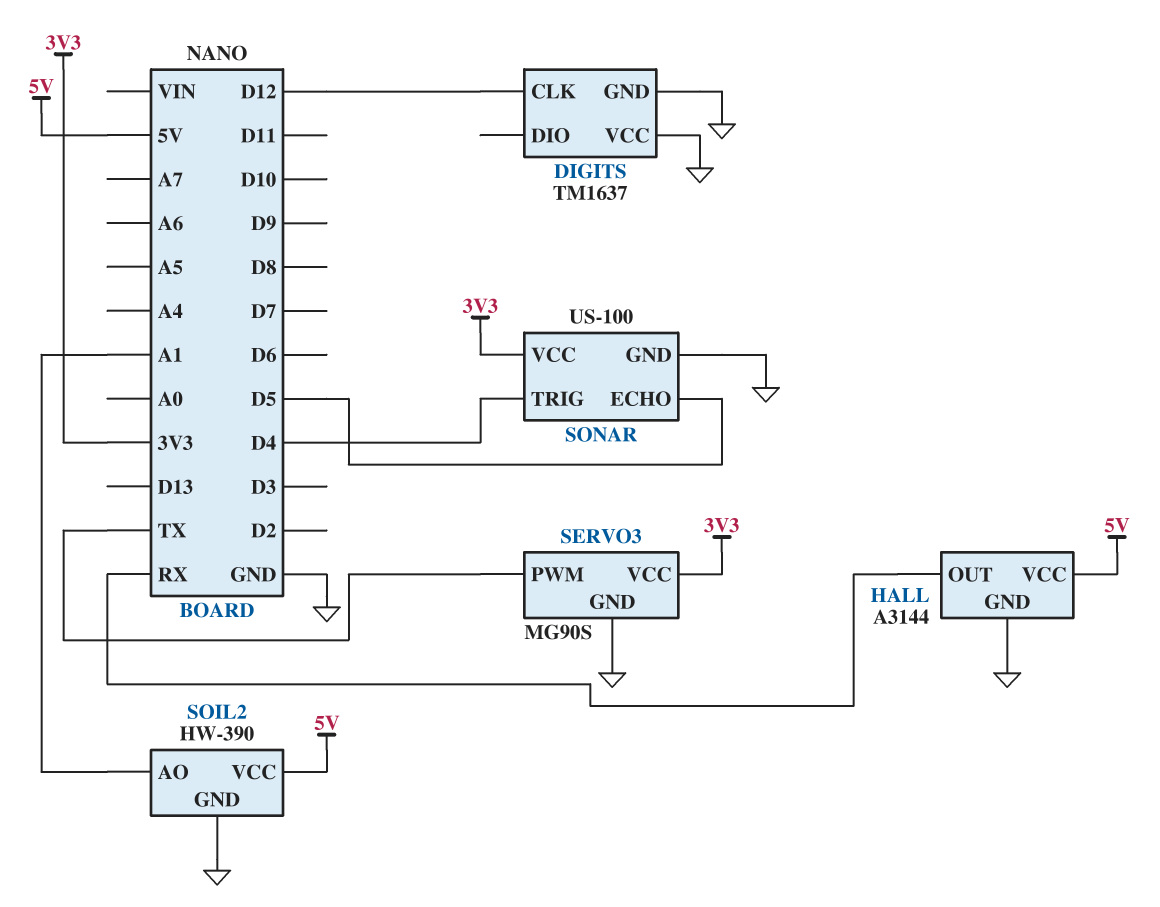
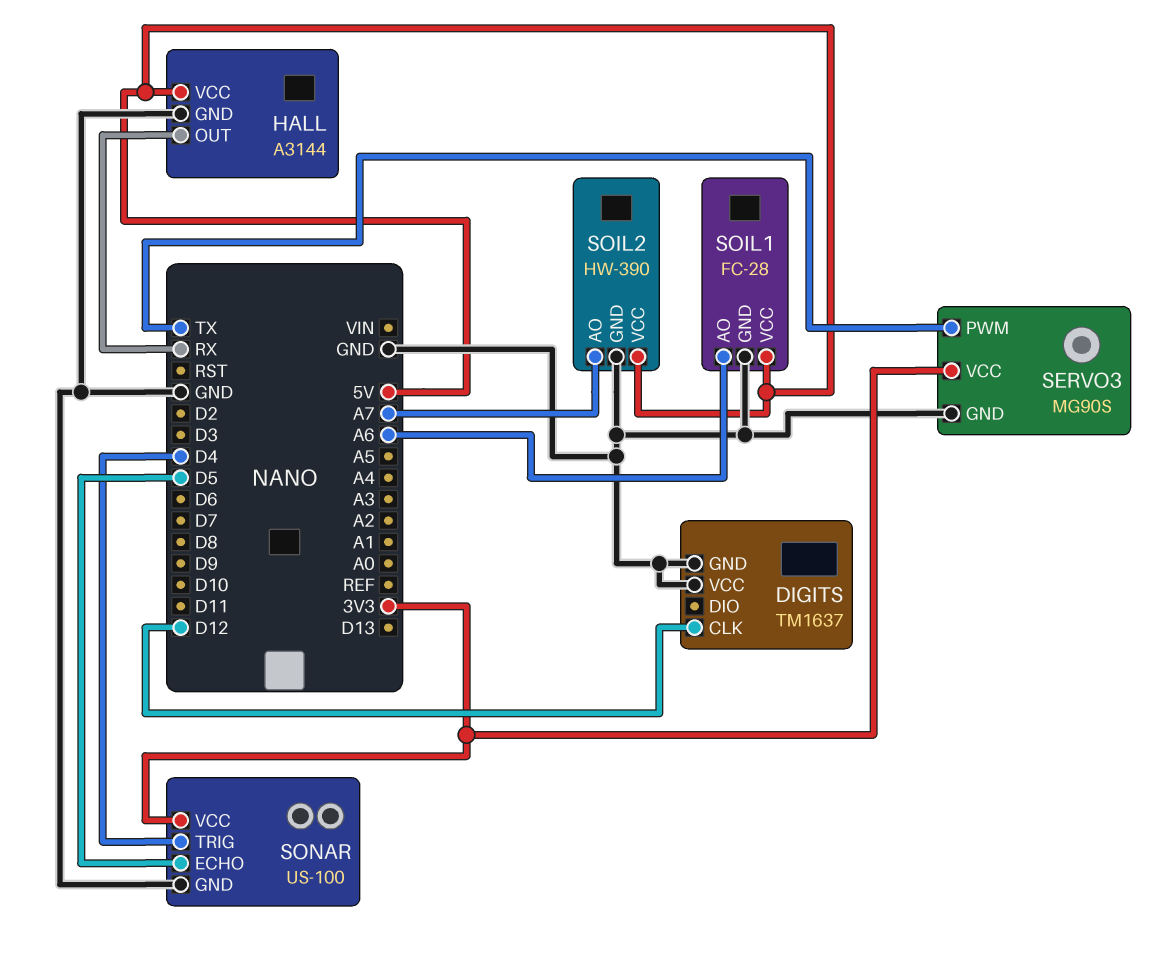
SOIL1: none -> FC-28
SOIL1 pin AO: none -> A6
SOIL1 pin GND: none -> GND
SOIL1 pin VCC: none -> 5V
SOIL2 pin AO: A1 -> A7

